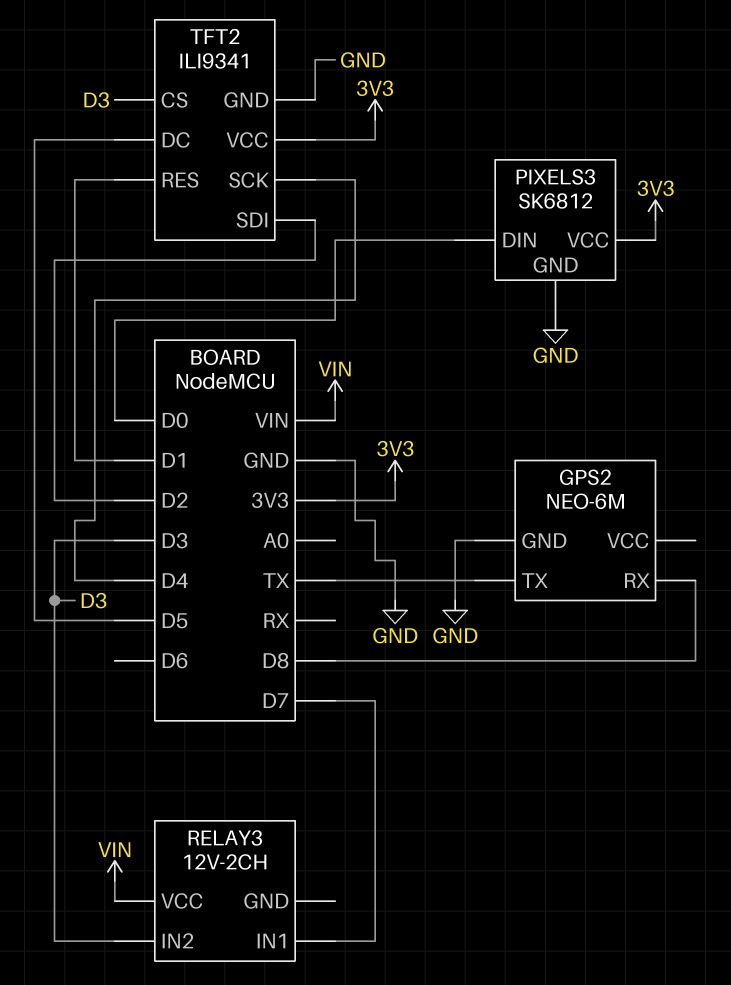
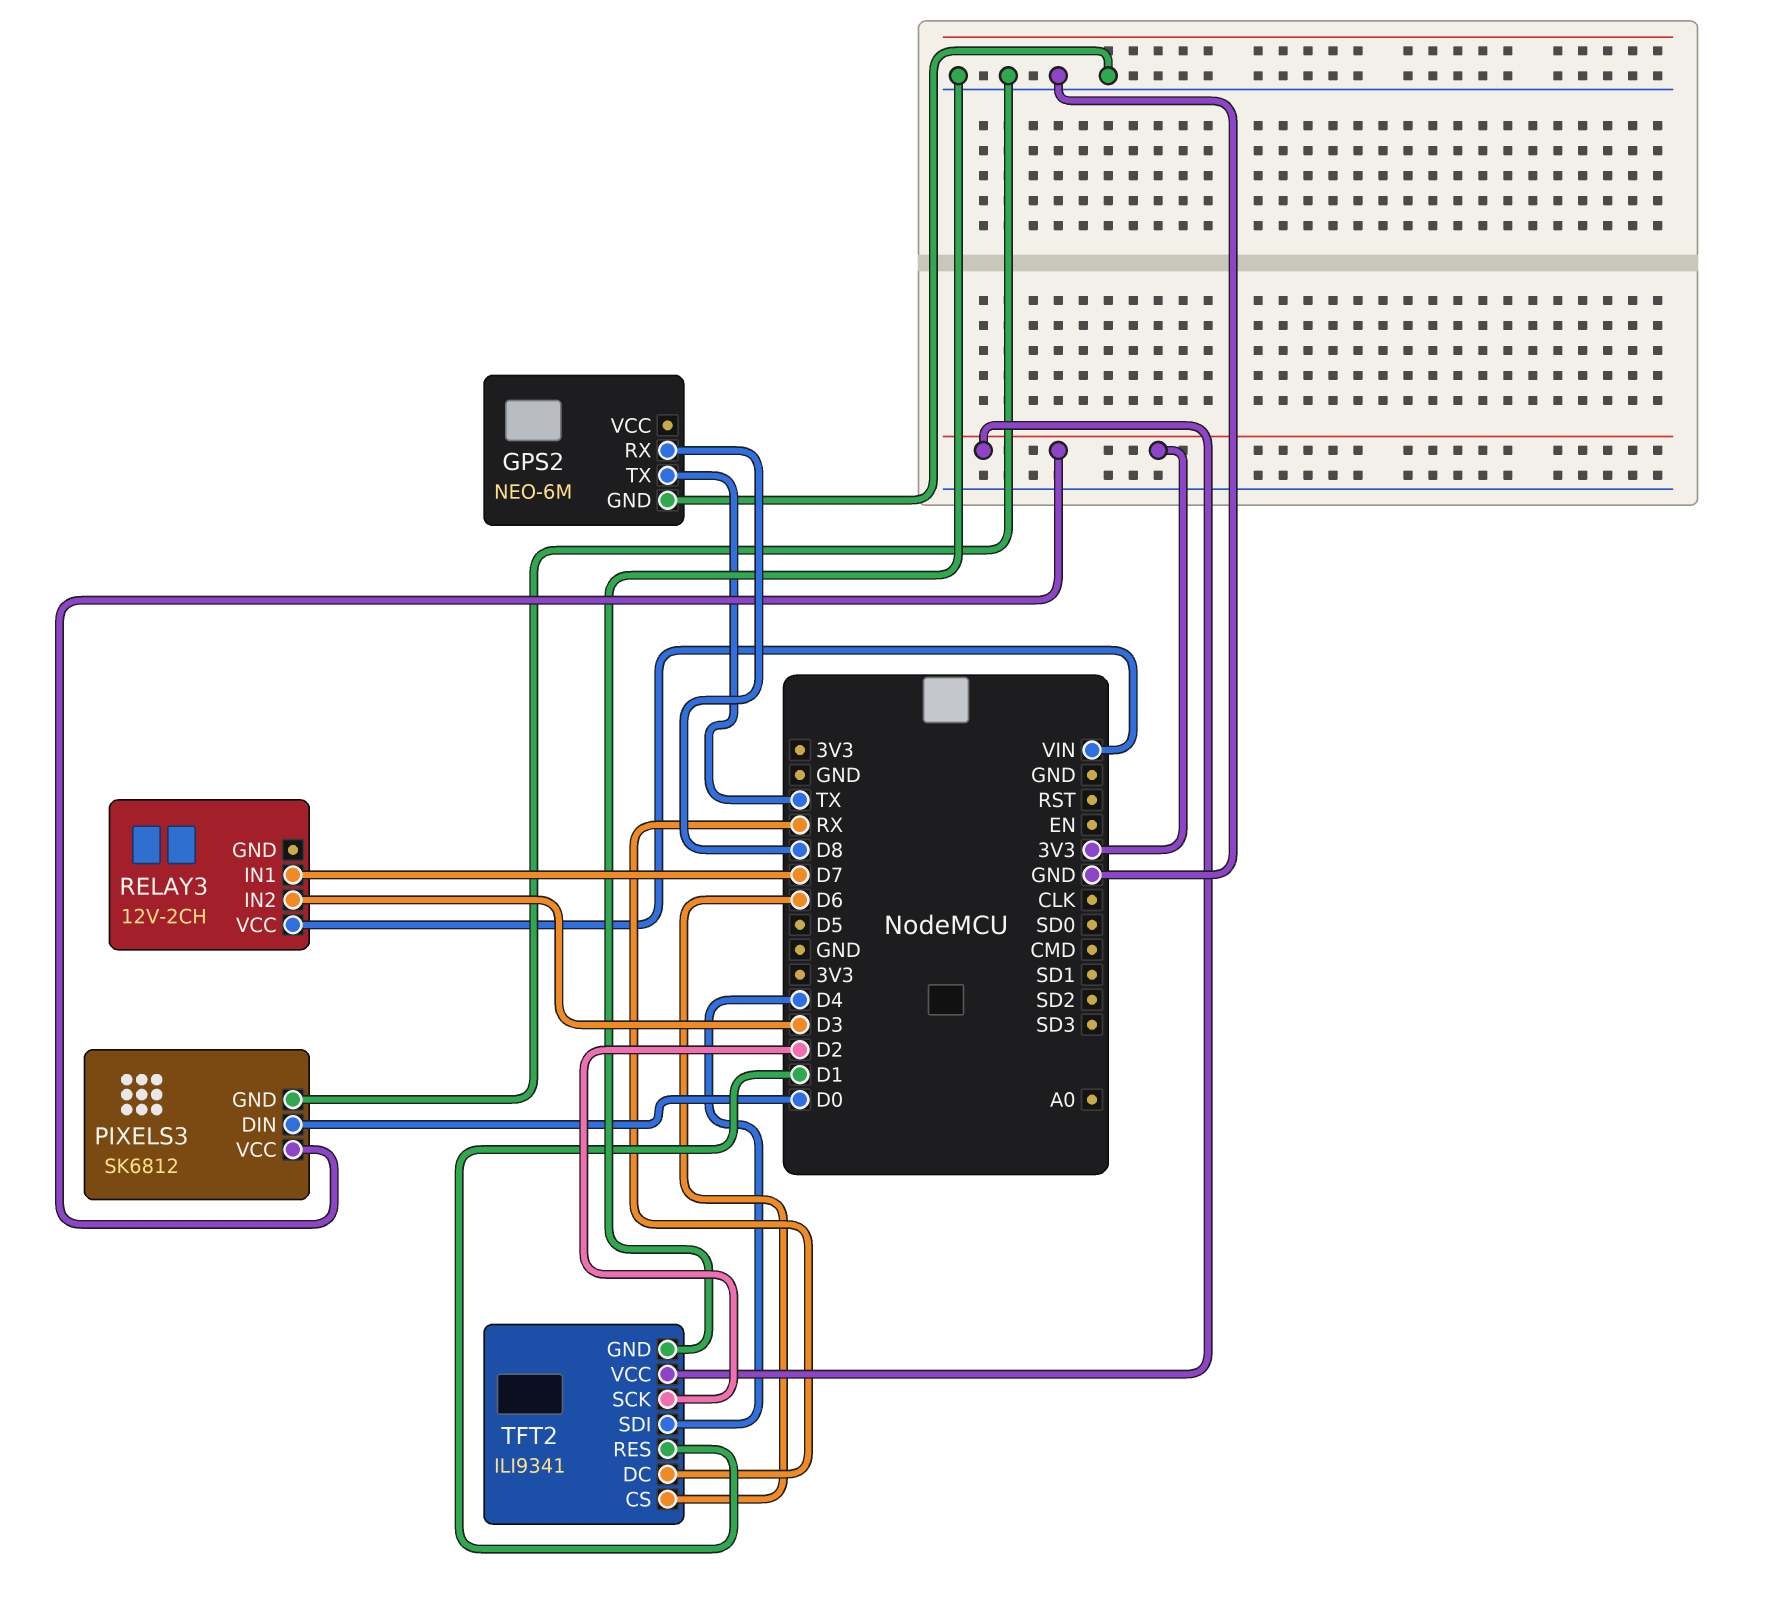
TFT2 pin CS: D3 -> D6
TFT2 pin DC: D5 -> RX
TFT2 pin SCK: D4 -> D2
TFT2 pin SDI: D2 -> D4

